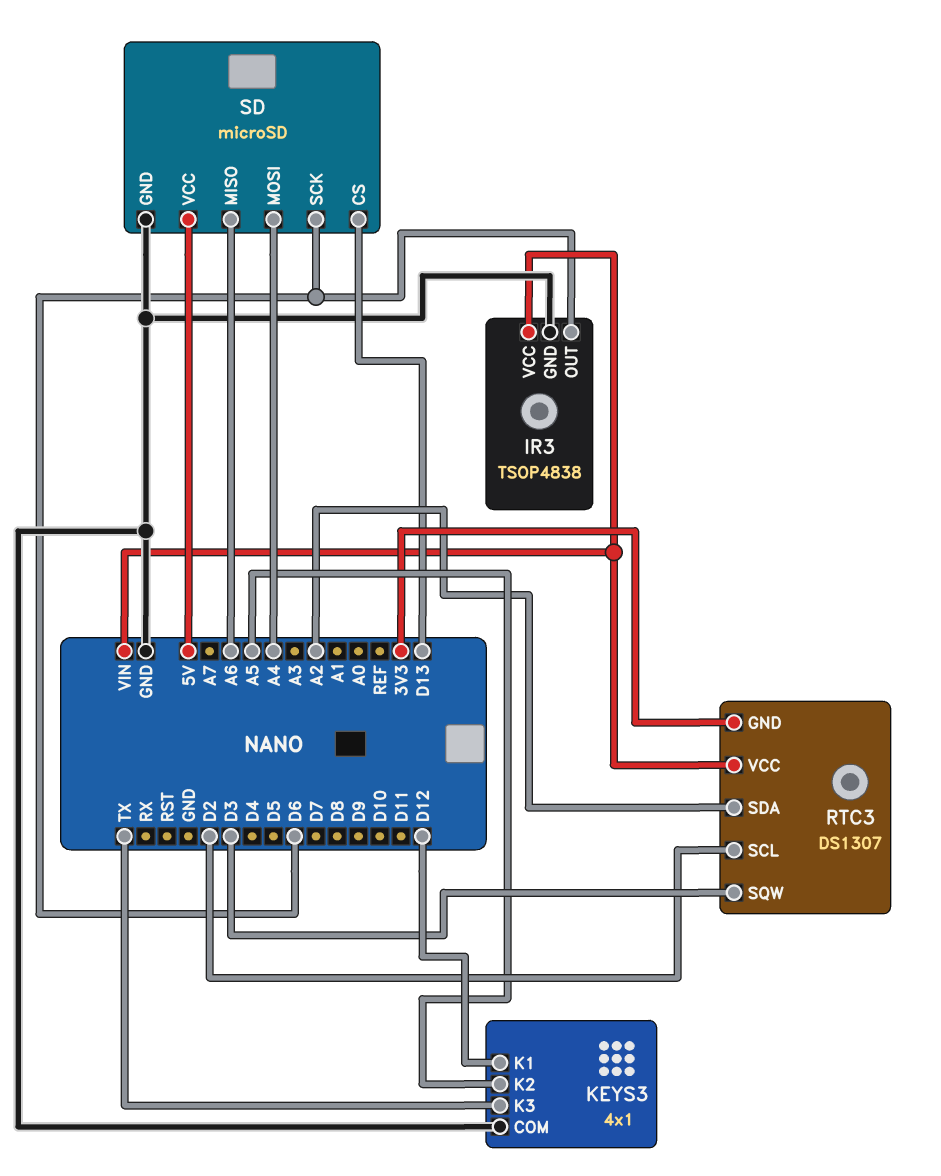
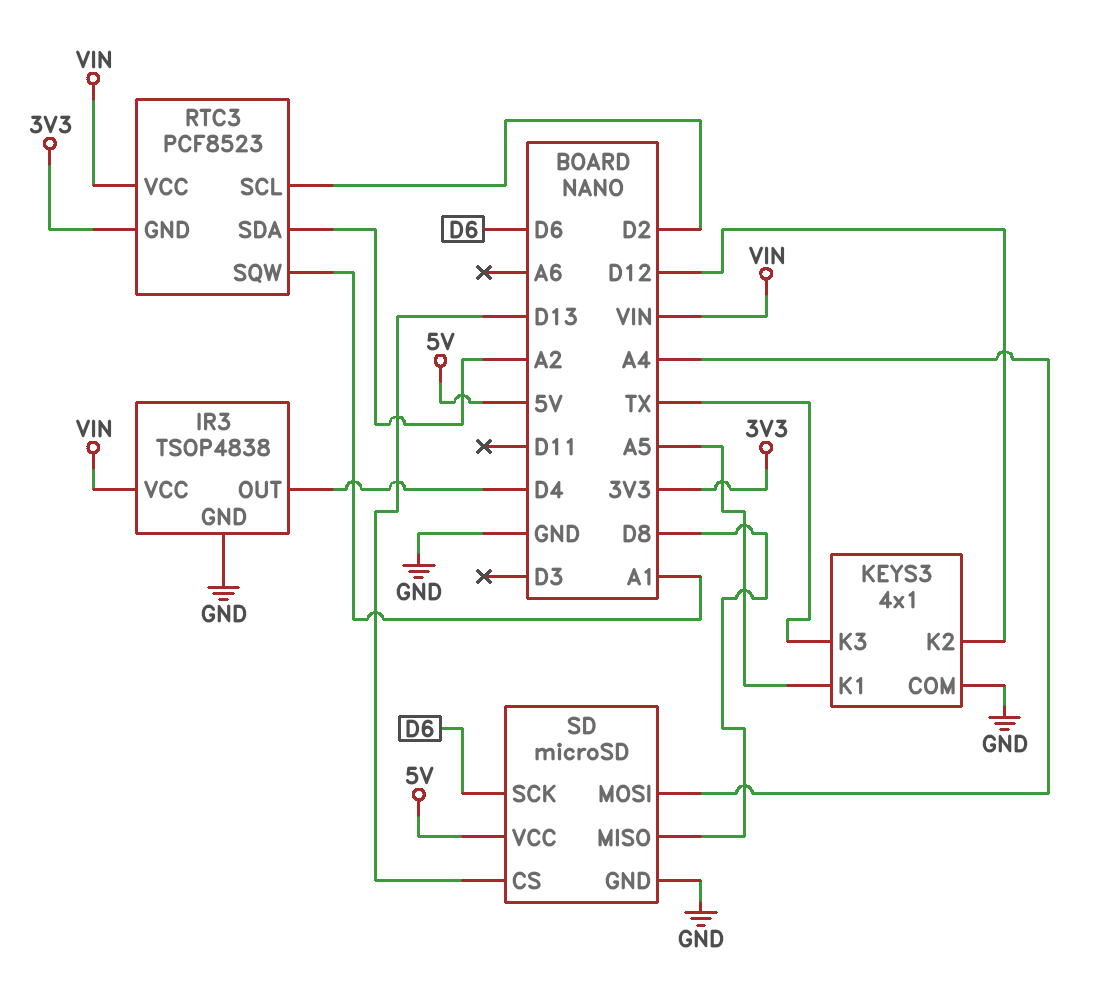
IR3 pin OUT: D6 -> D4
KEYS3 pin K1: D12 -> A5
KEYS3 pin K2: A5 -> D12
RTC3: DS1307 -> PCF8523
RTC3 pin SQW: D3 -> A1
SD pin MISO: A6 -> D8

